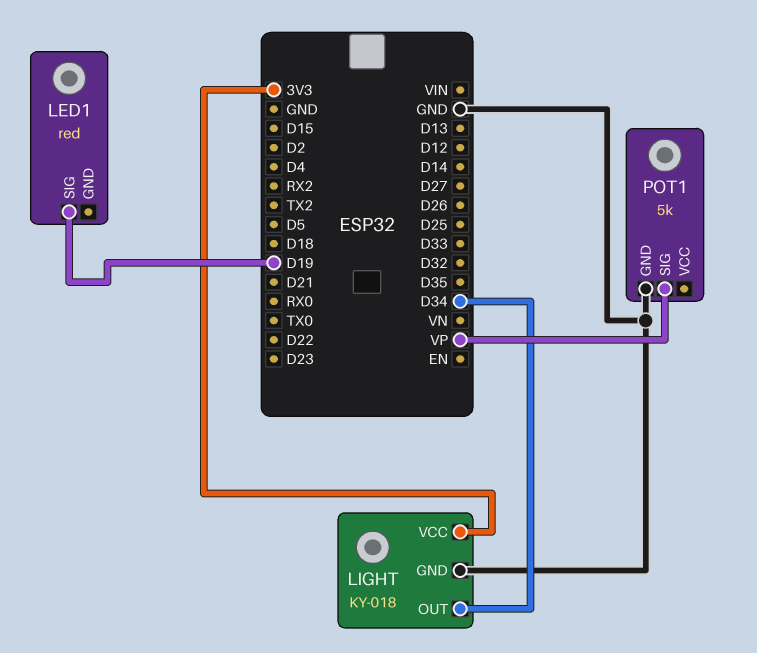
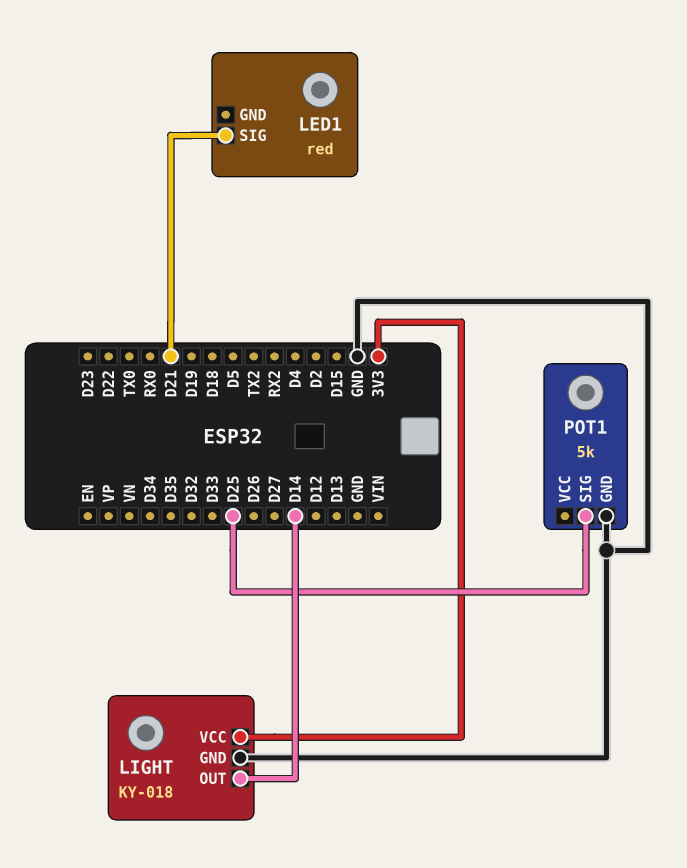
LED1 pin SIG: D19 -> D21
LIGHT pin OUT: D34 -> D14
POT1 pin SIG: VP -> D25

